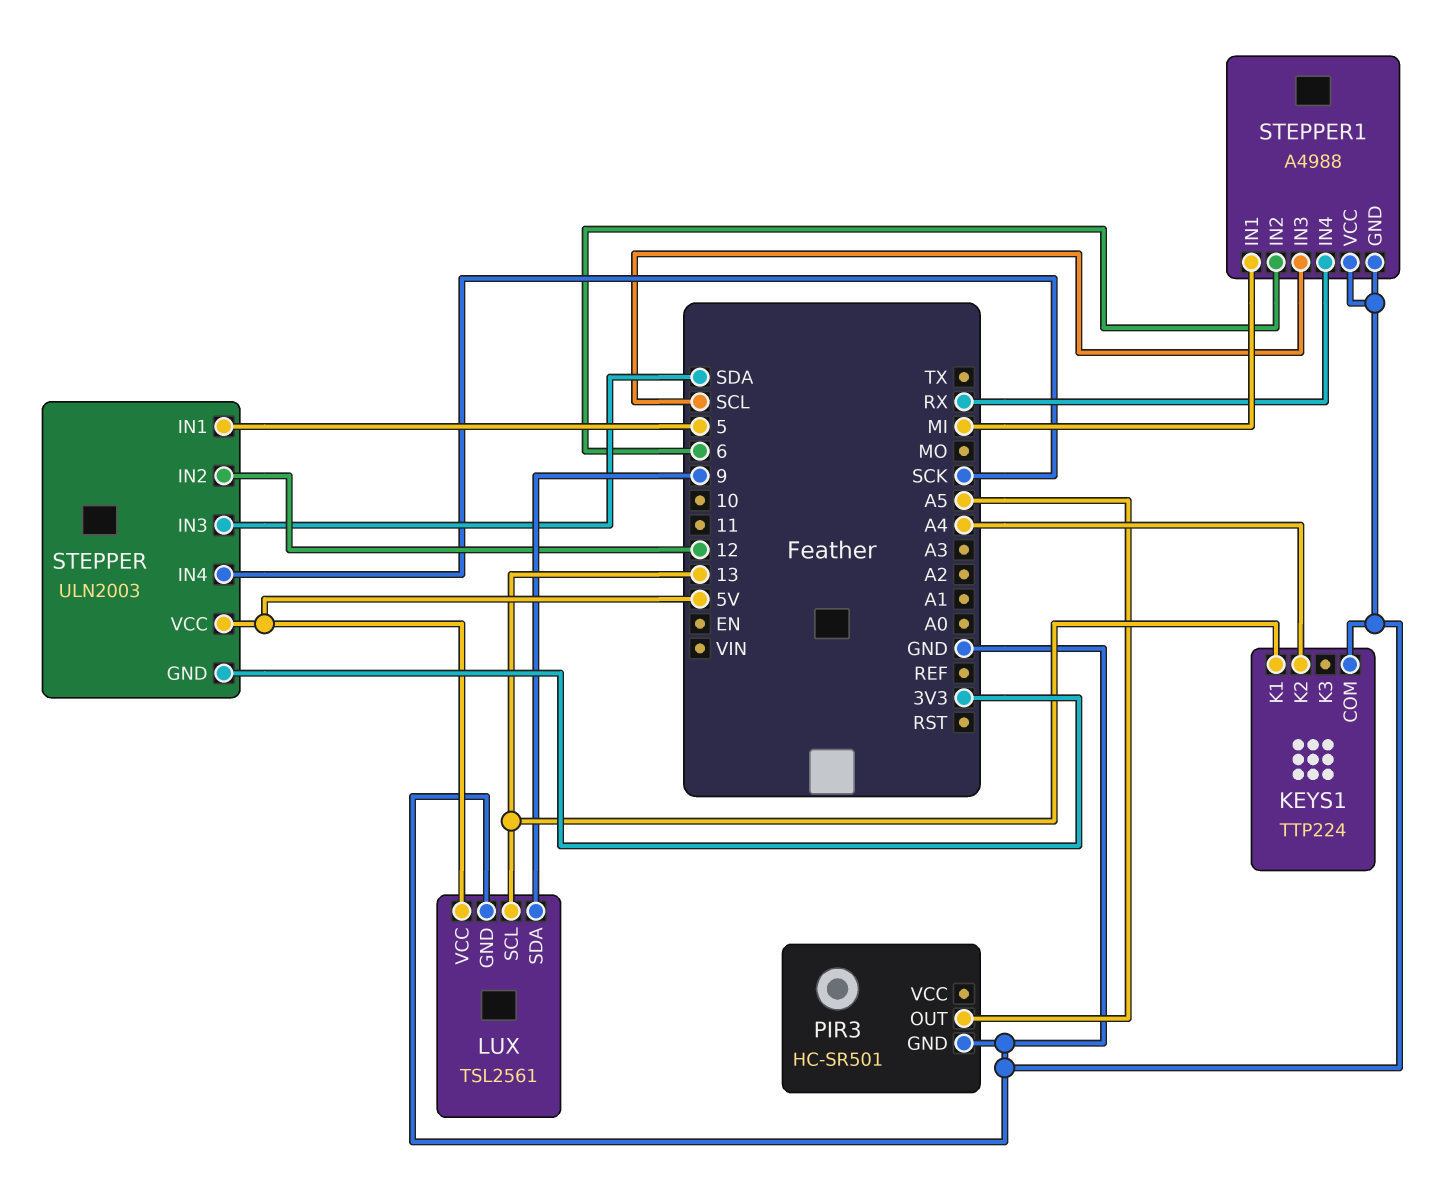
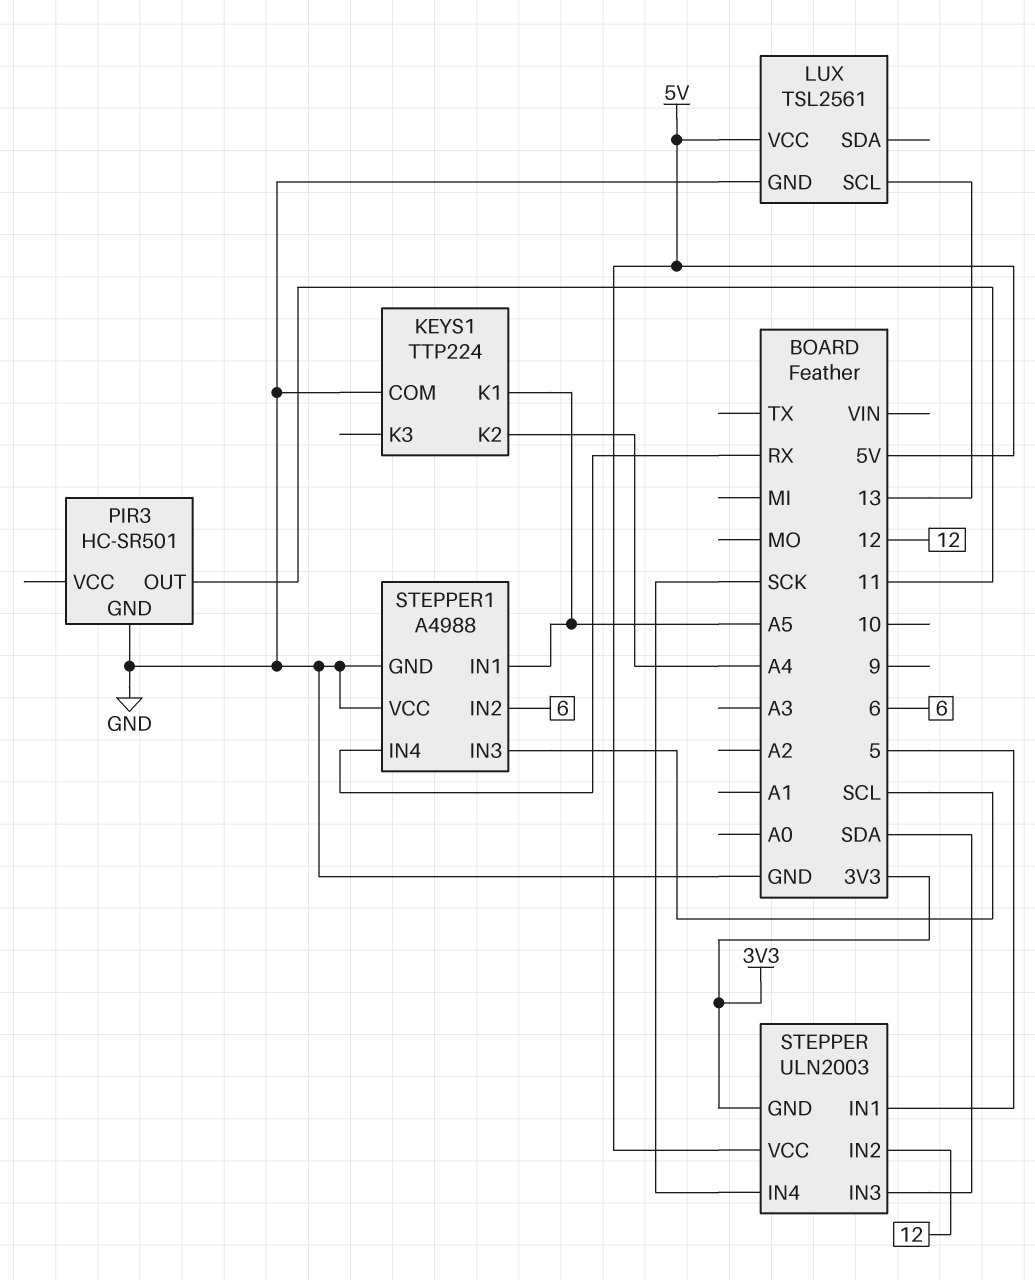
KEYS1 pin K1: 13 -> A5
LUX pin SDA: 9 -> none
PIR3 pin OUT: A5 -> 11
STEPPER1 pin IN1: MI -> A5

